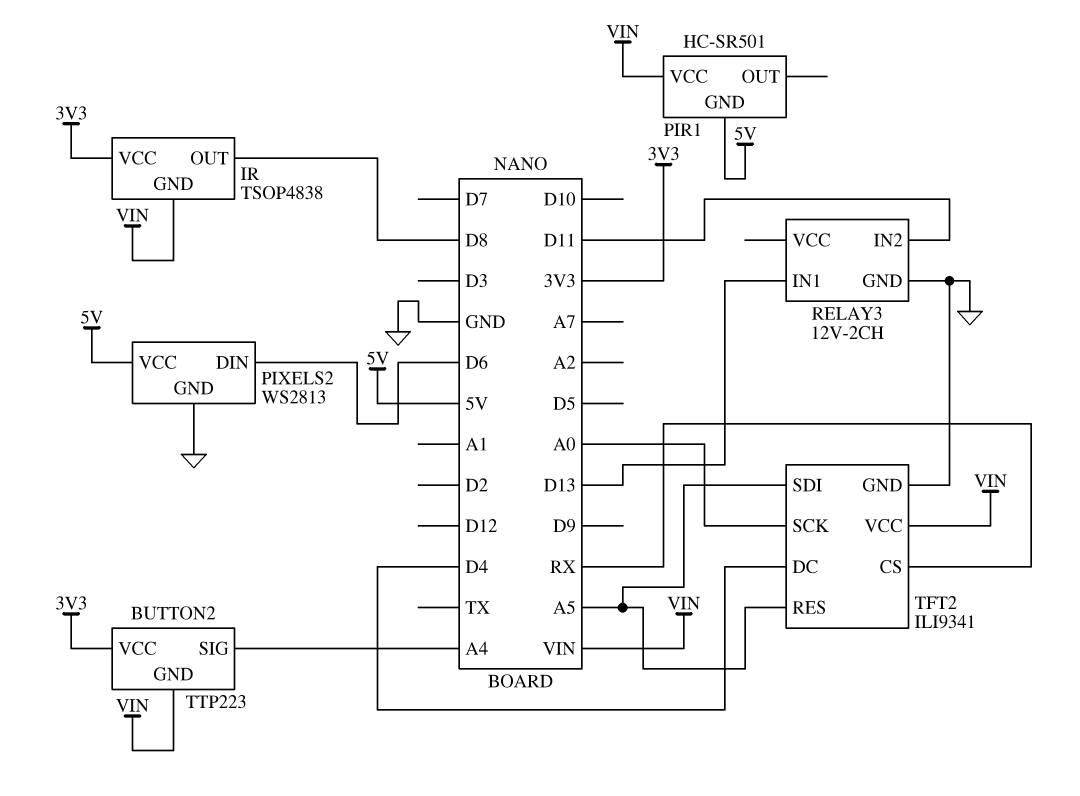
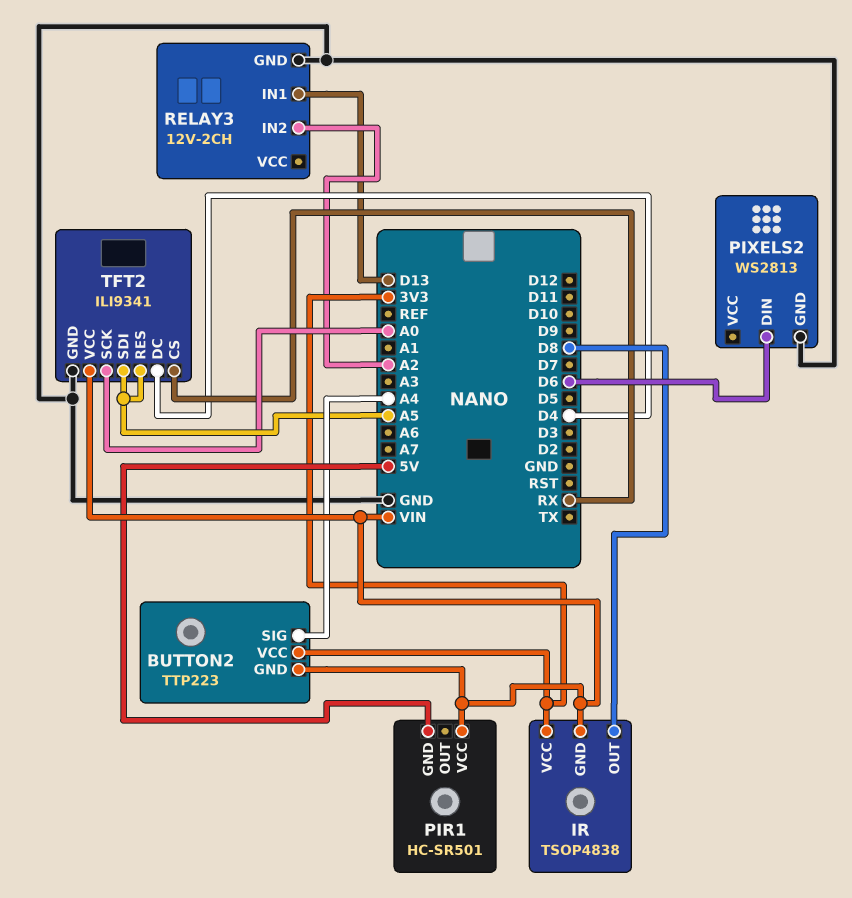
PIXELS2 pin VCC: 5V -> none
RELAY3 pin IN2: D11 -> A2

